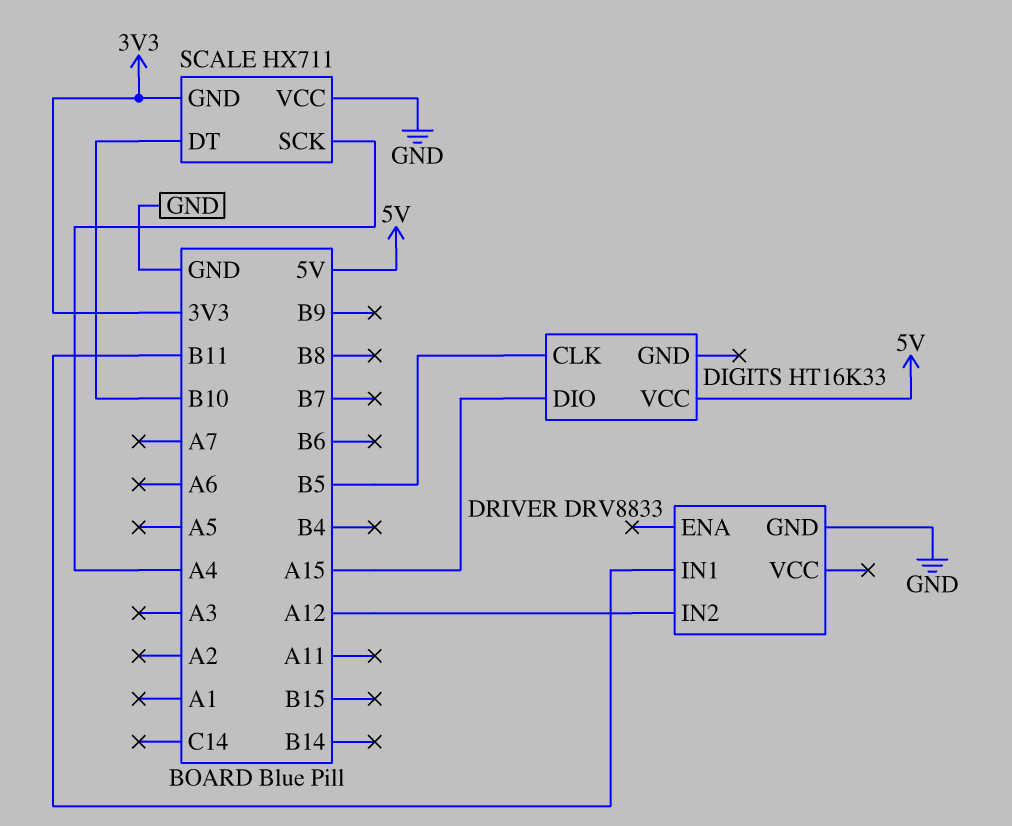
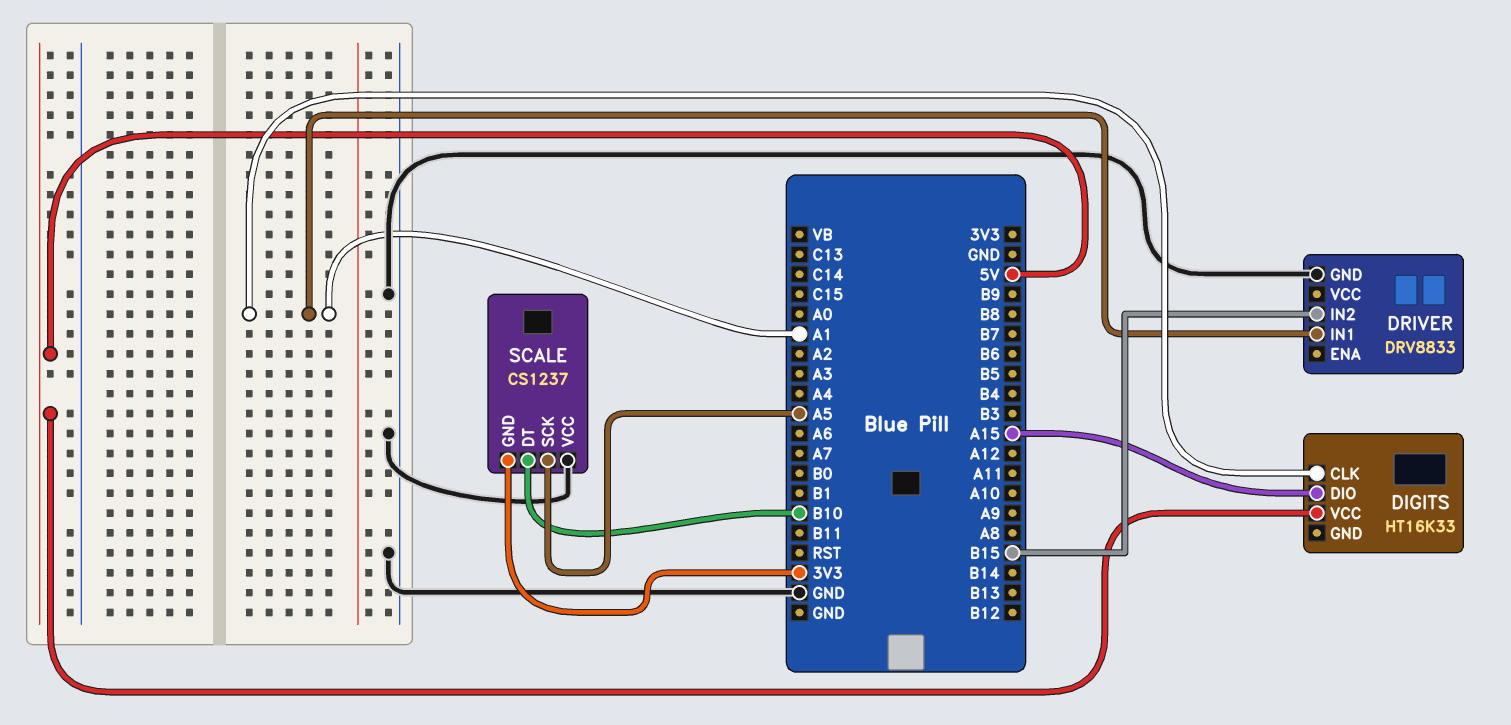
DIGITS pin CLK: B5 -> A1
DRIVER pin IN1: B11 -> A1
DRIVER pin IN2: A12 -> B15
SCALE: HX711 -> CS1237
SCALE pin SCK: A4 -> A5

